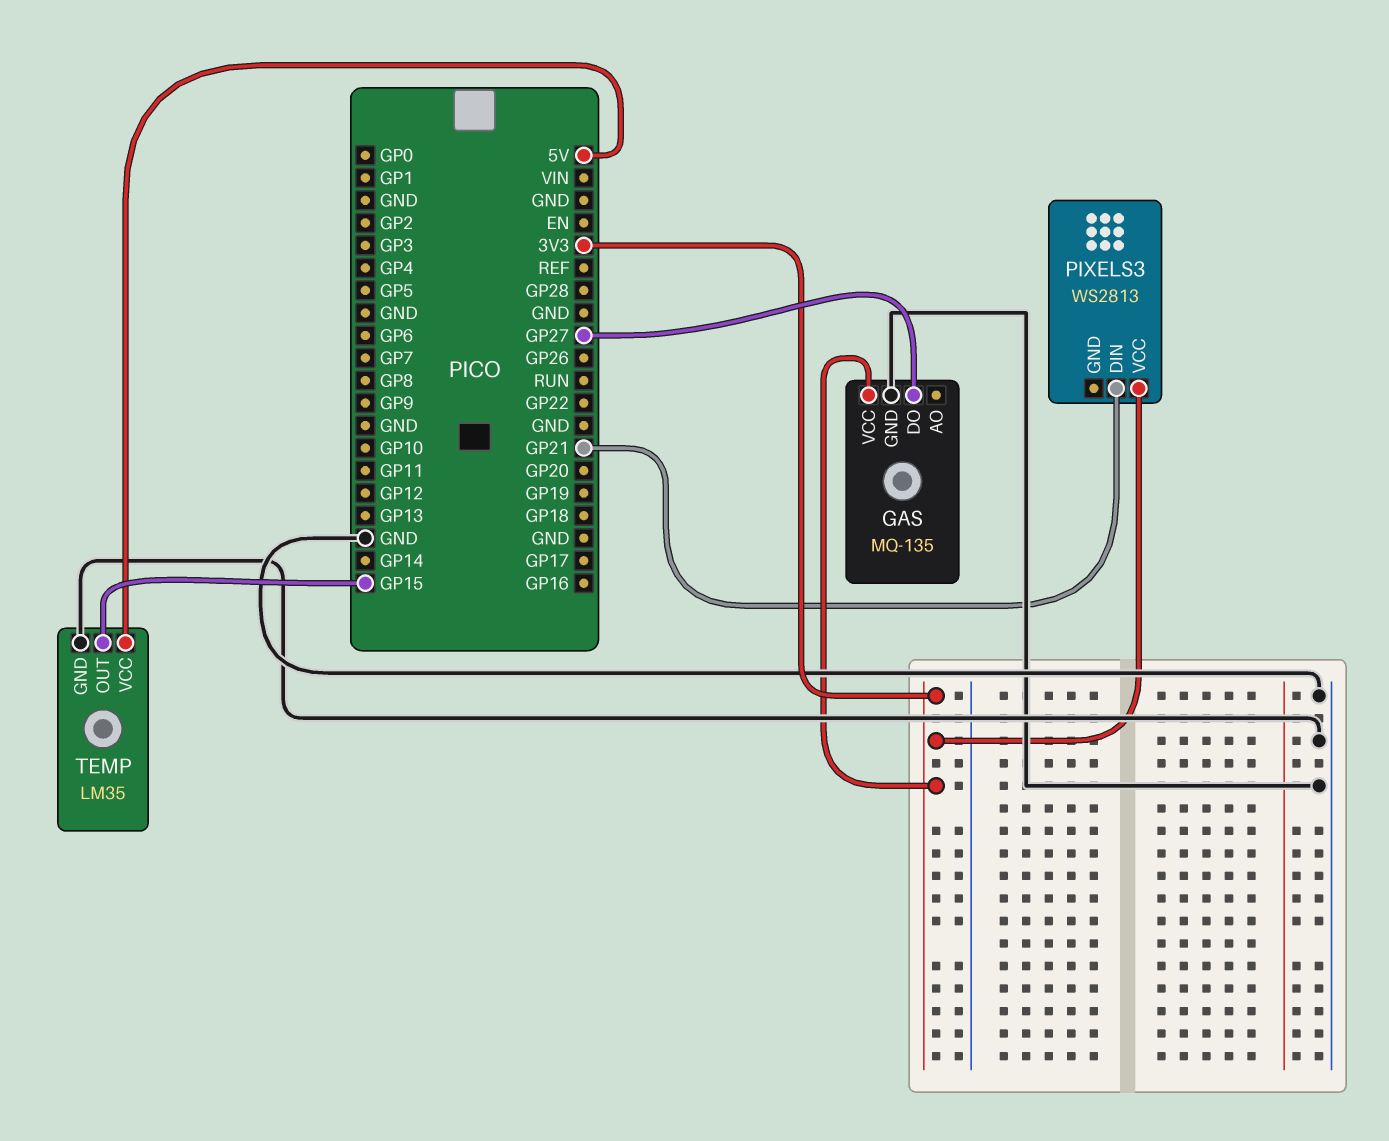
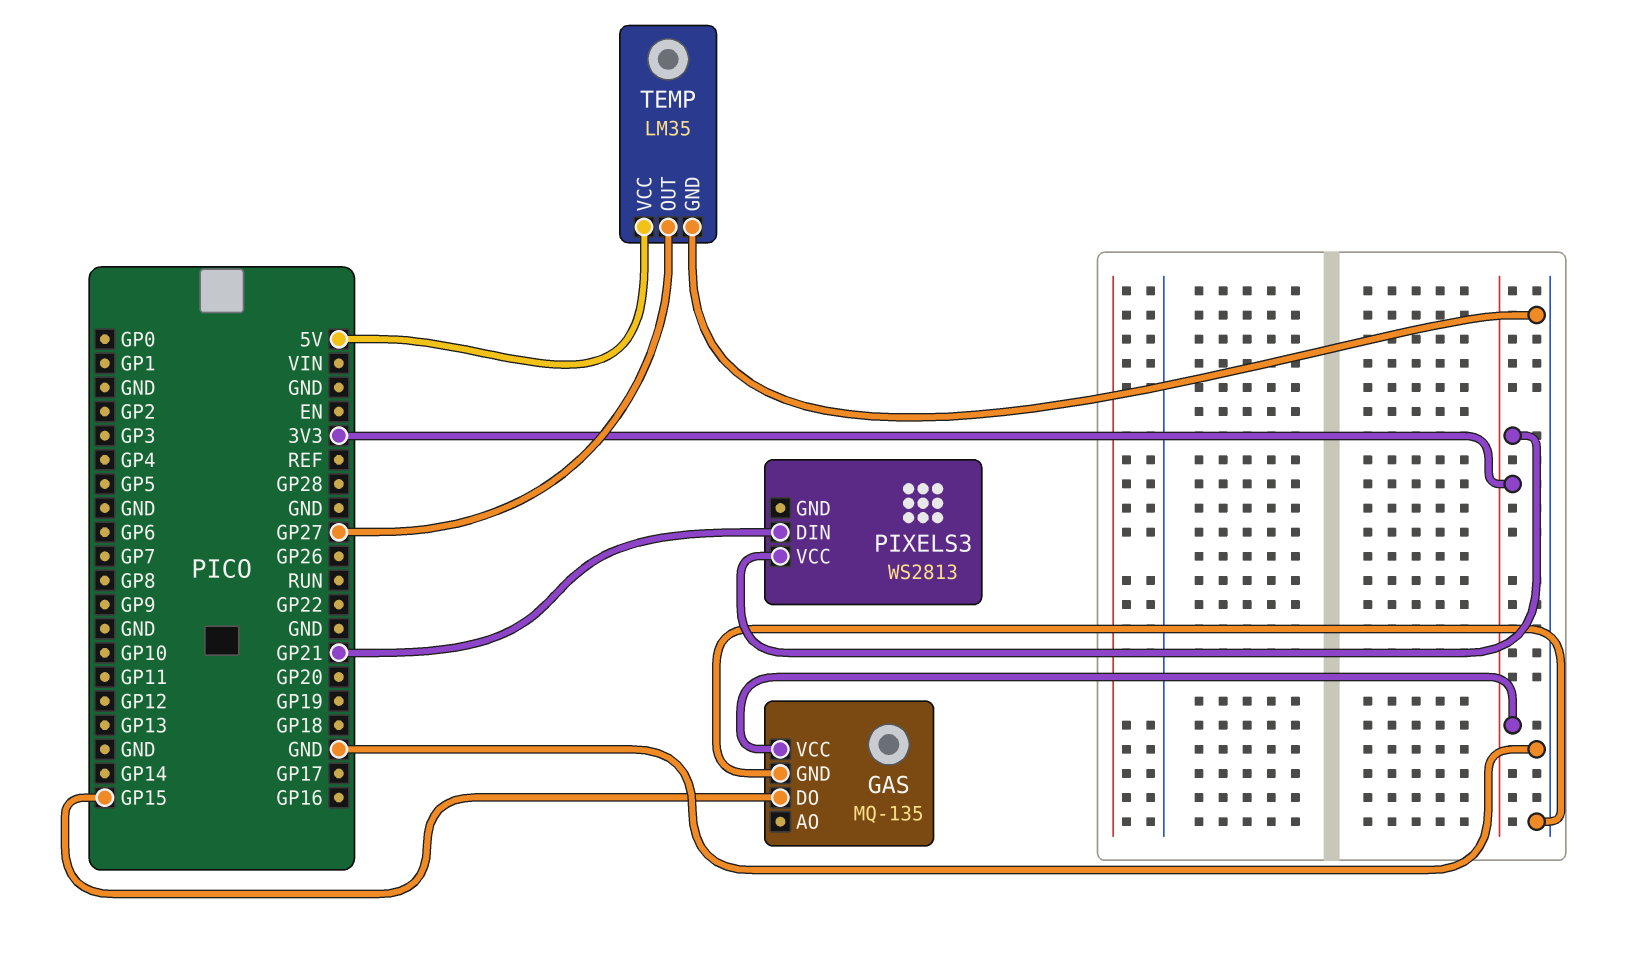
GAS pin DO: GP27 -> GP15
TEMP pin OUT: GP15 -> GP27

